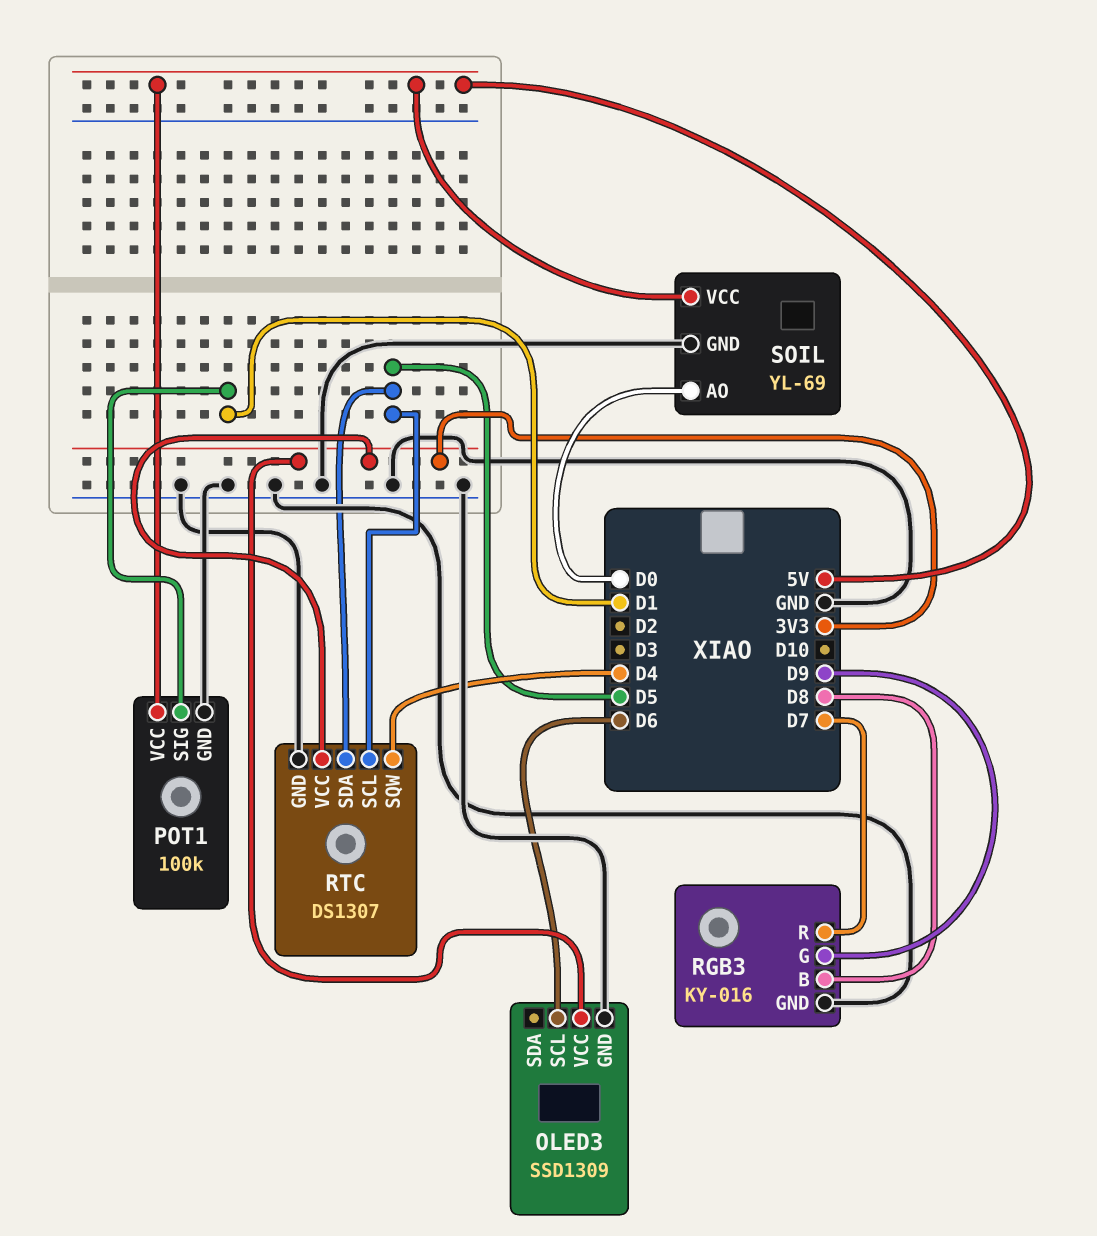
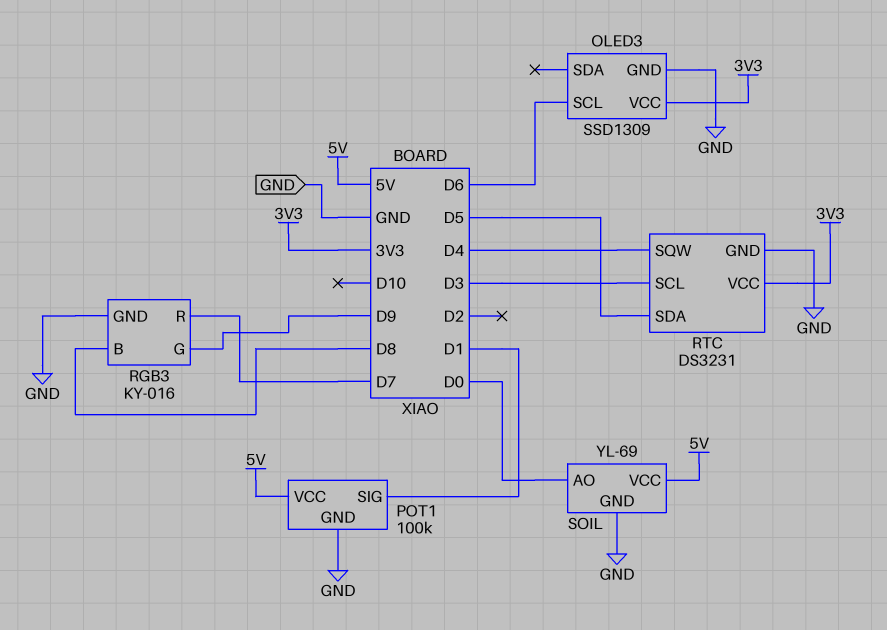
RTC: DS1307 -> DS3231
RTC pin SCL: D5 -> D3

